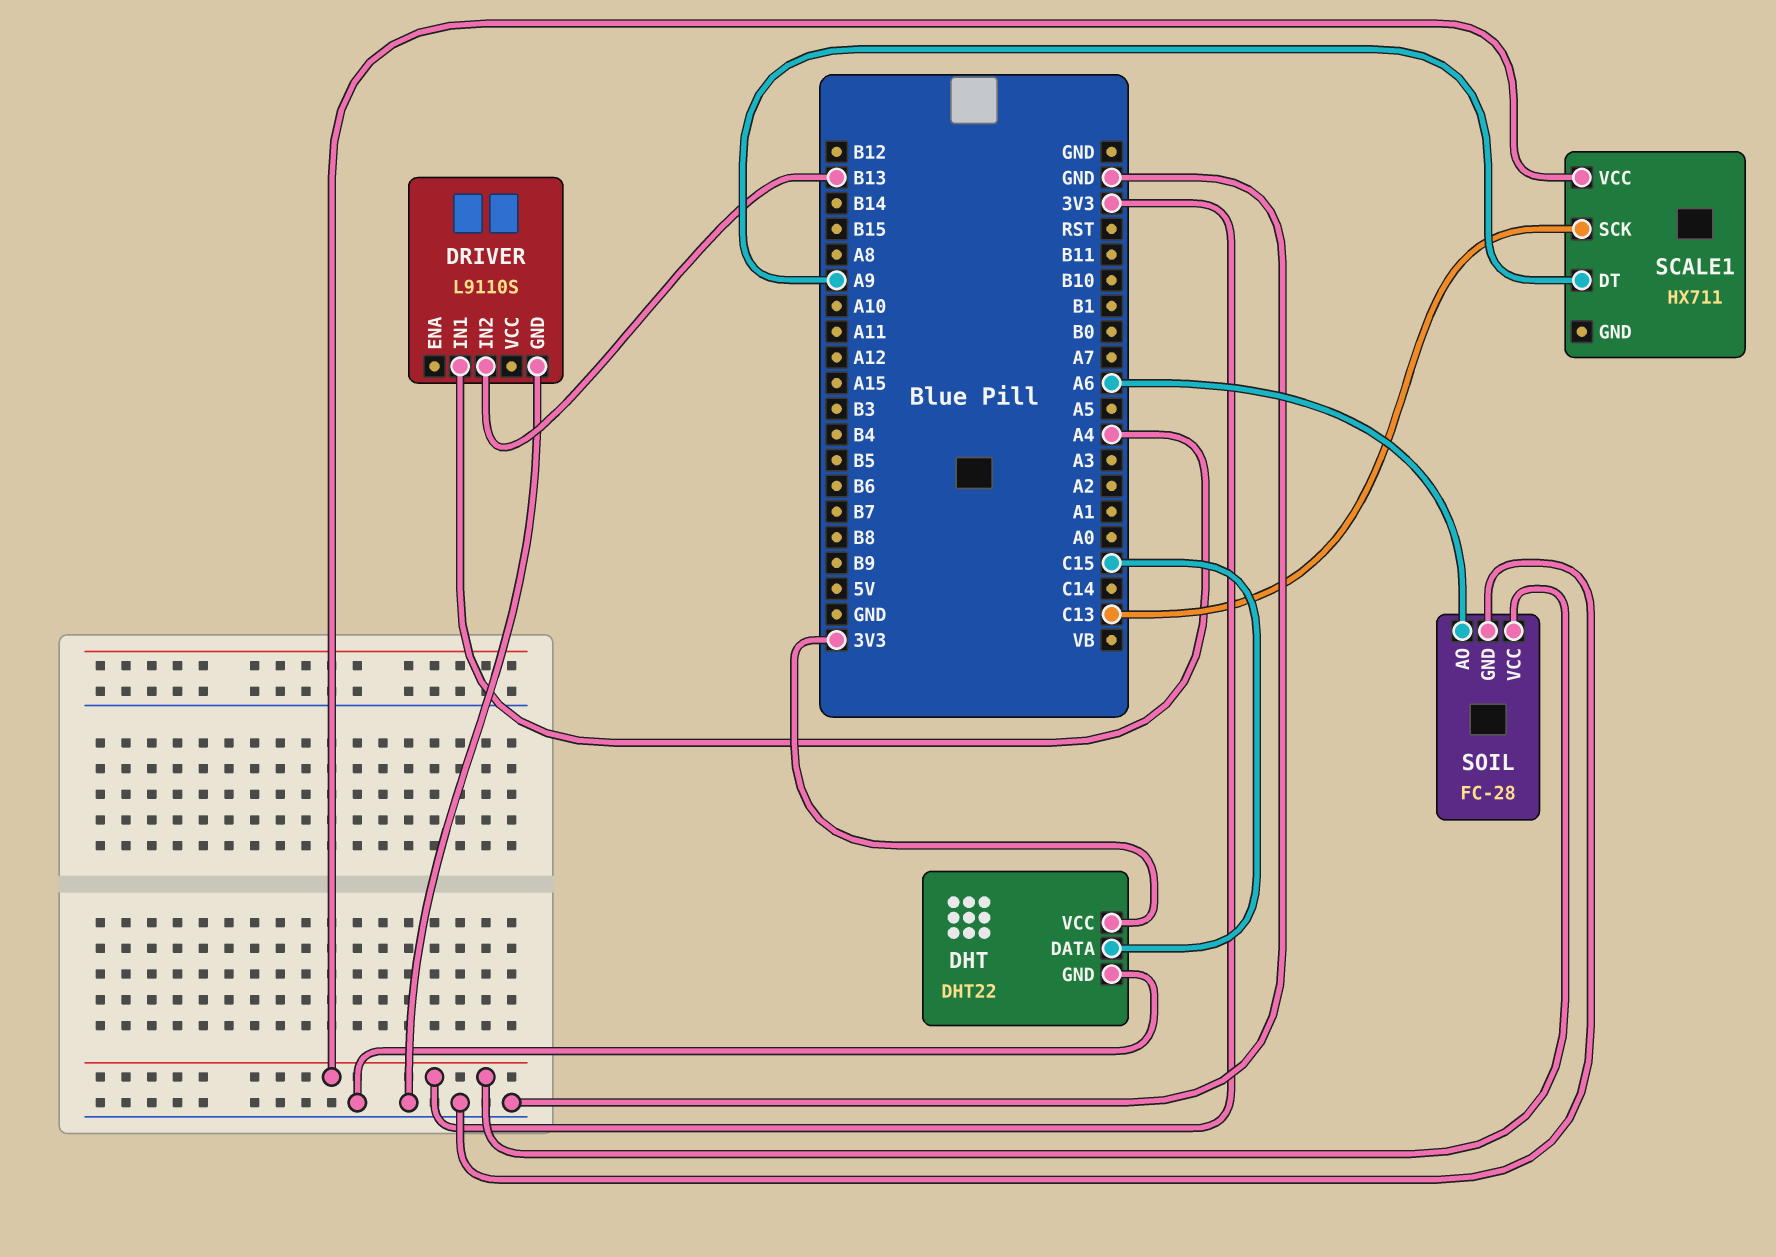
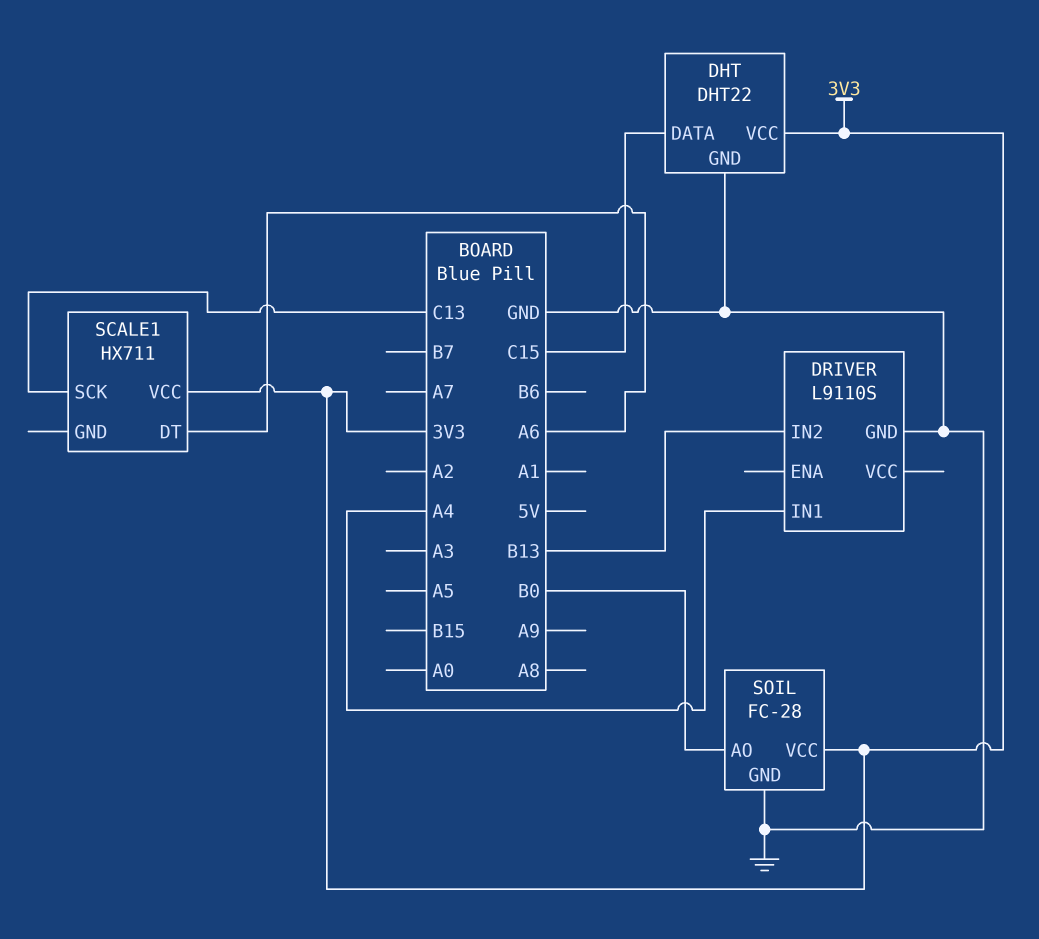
SCALE1 pin DT: A9 -> A6
SOIL pin AO: A6 -> B0

